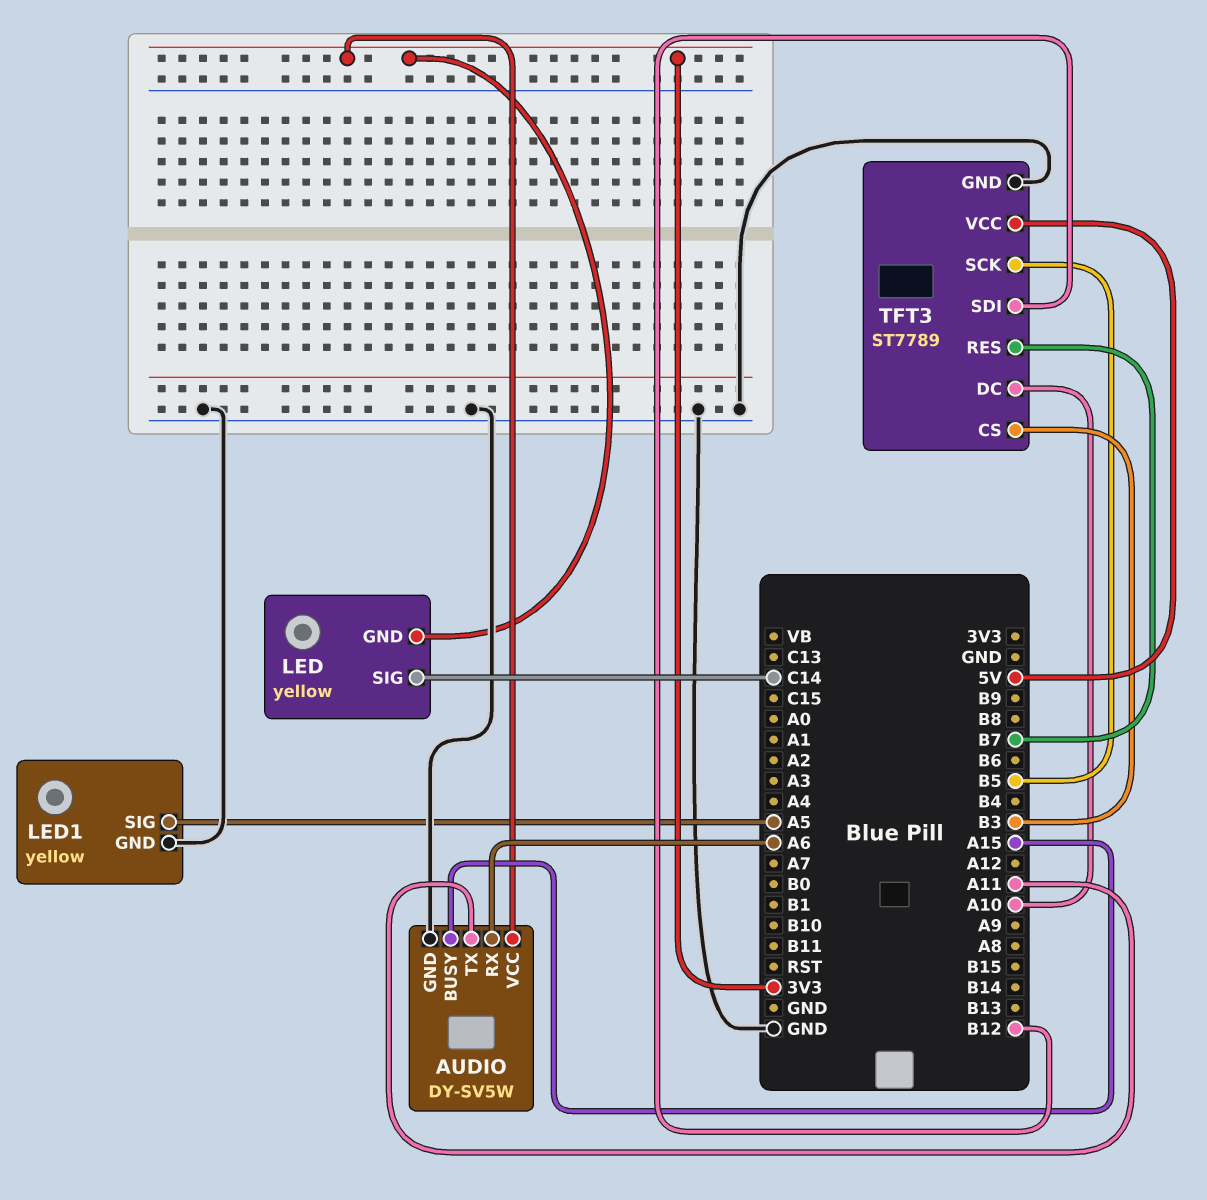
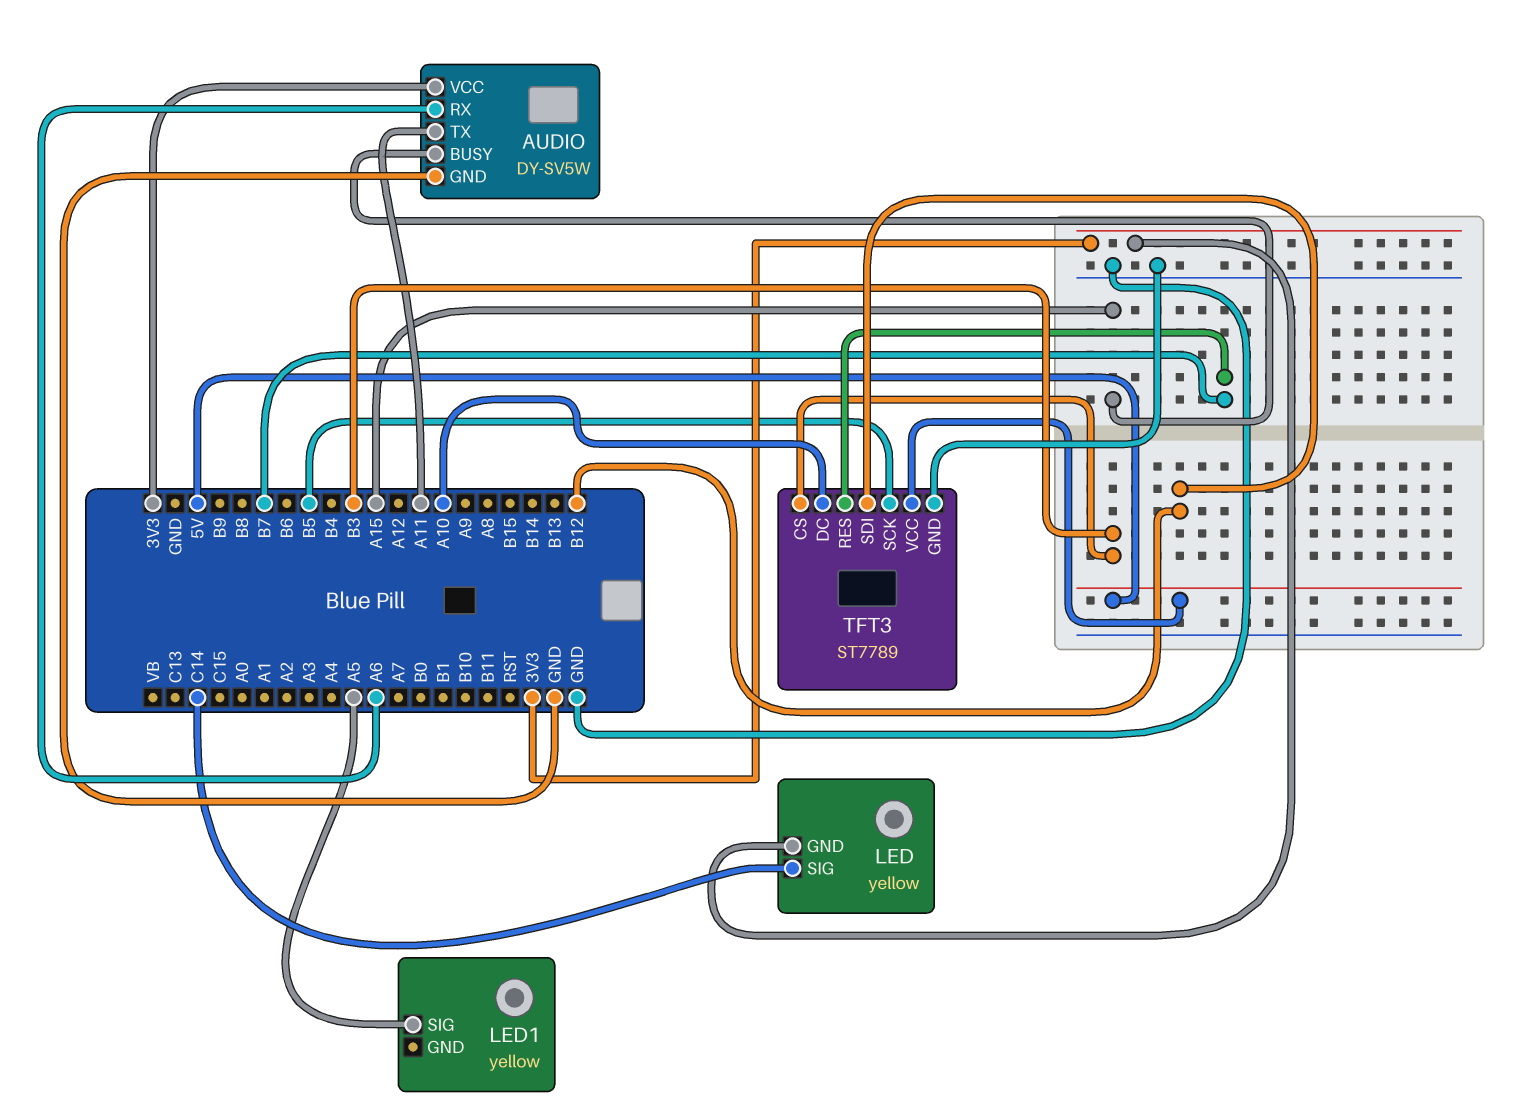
LED1 pin GND: GND -> none

